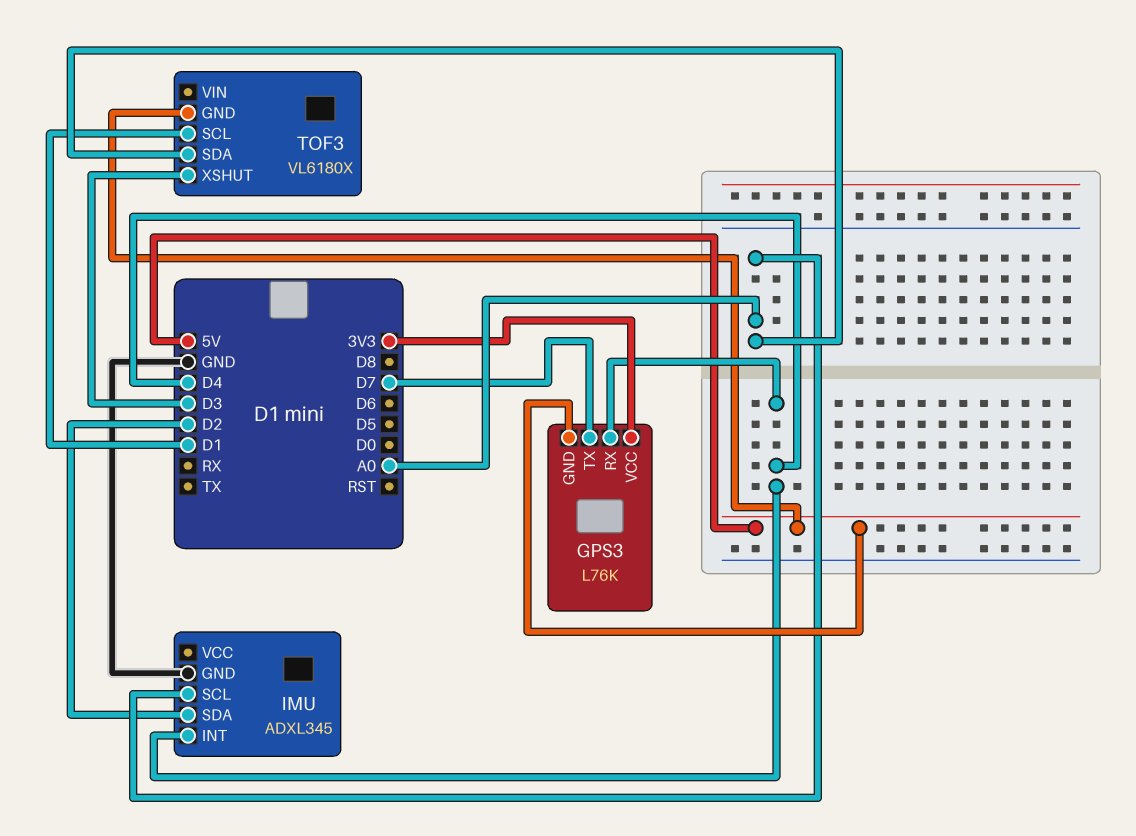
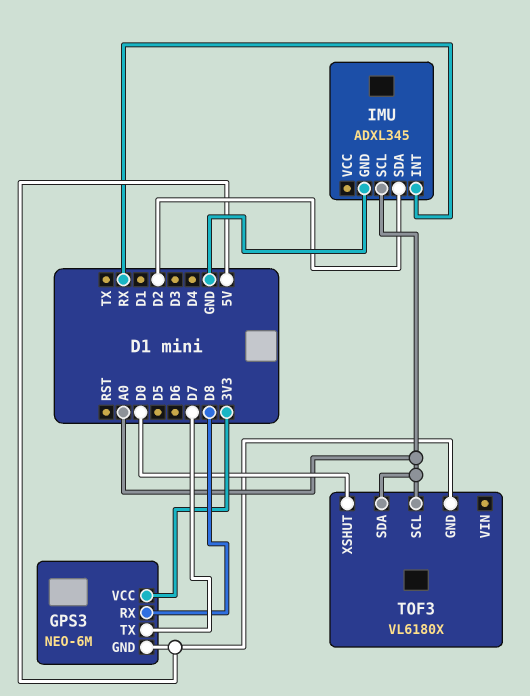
GPS3: L76K -> NEO-6M
GPS3 pin RX: D4 -> D8
IMU pin INT: D4 -> RX
TOF3 pin SCL: D1 -> A0
TOF3 pin XSHUT: D3 -> D0

